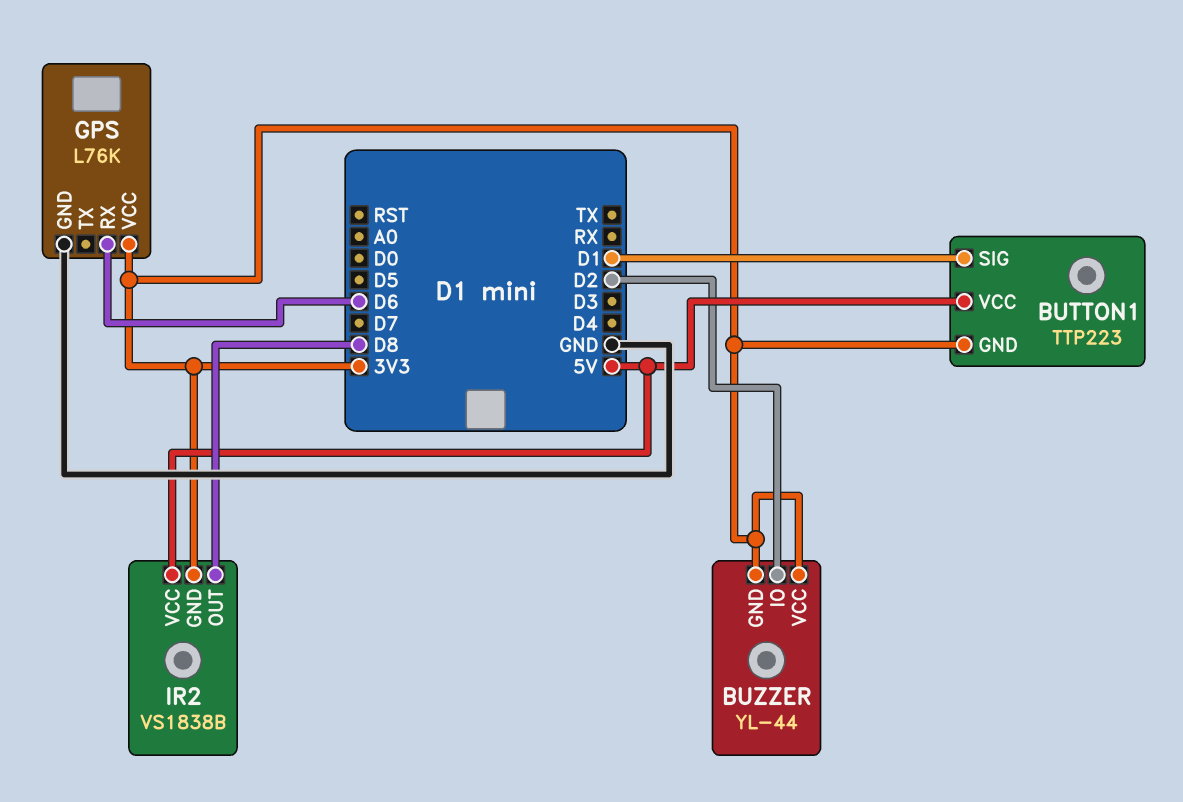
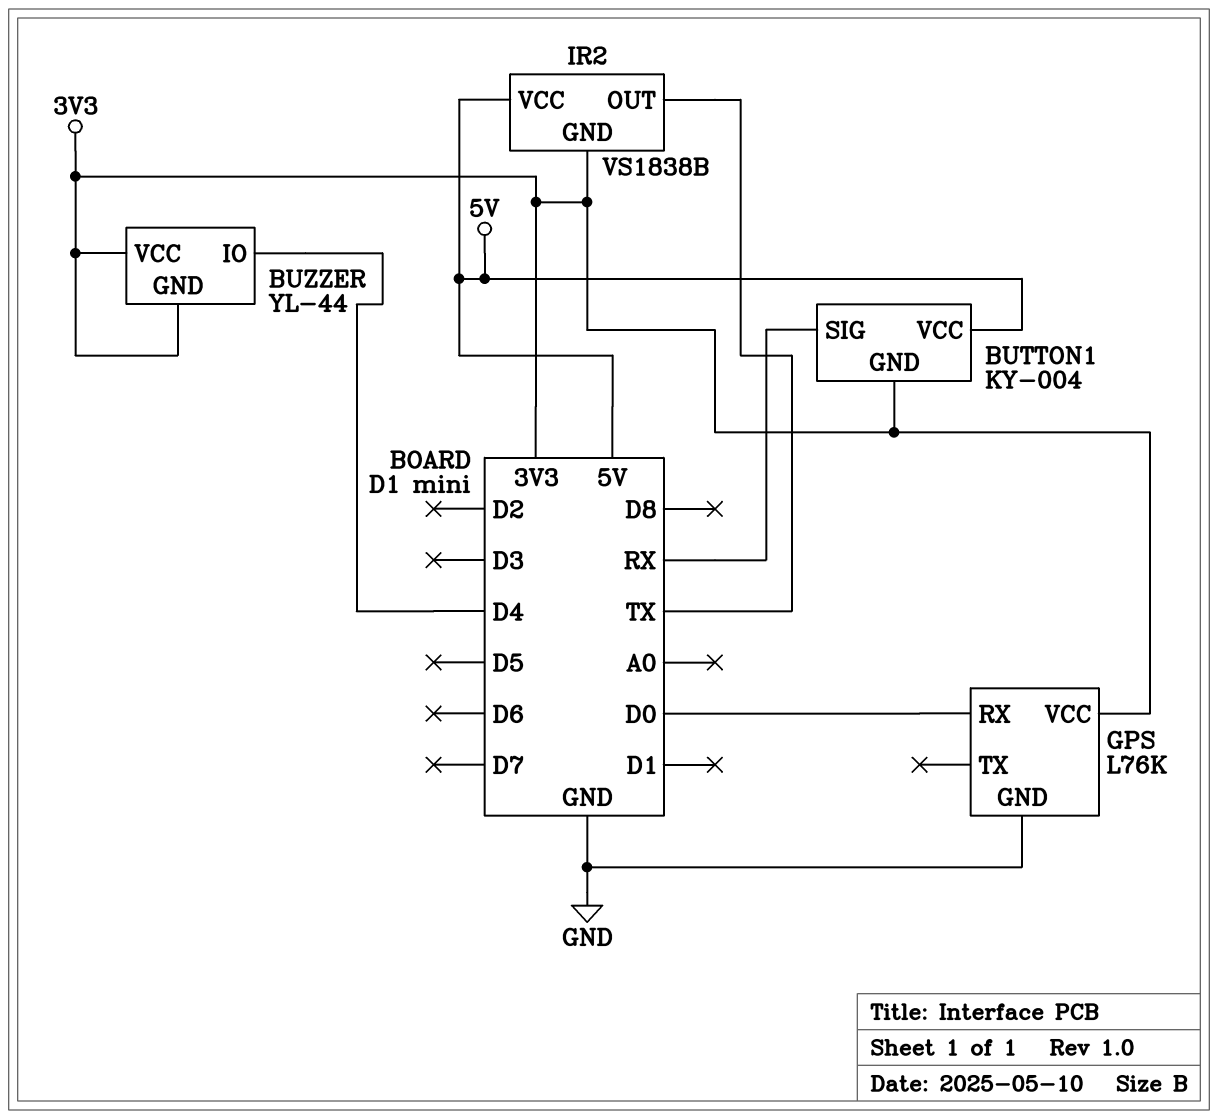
BUTTON1: TTP223 -> KY-004
BUTTON1 pin SIG: D1 -> RX
BUZZER pin IO: D2 -> D4
GPS pin RX: D6 -> D0
IR2 pin OUT: D8 -> TX

